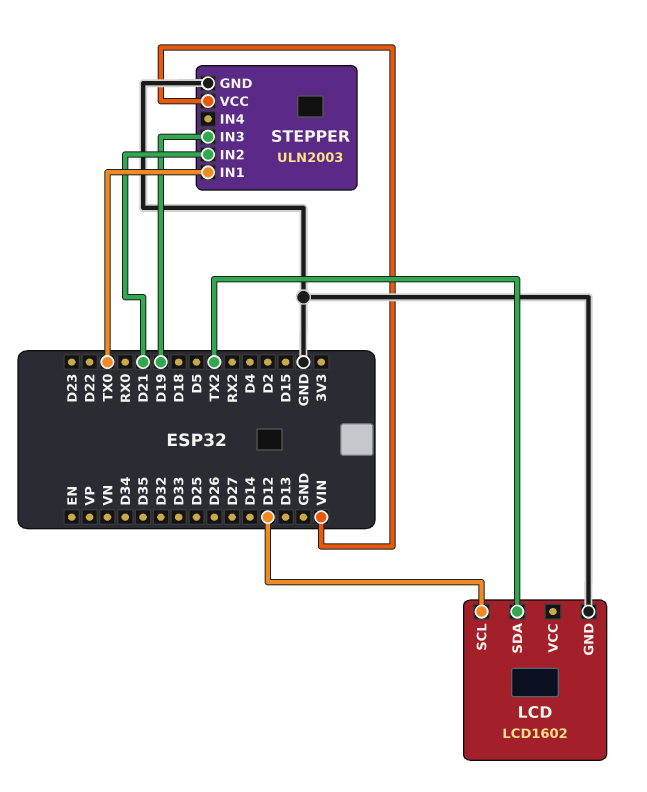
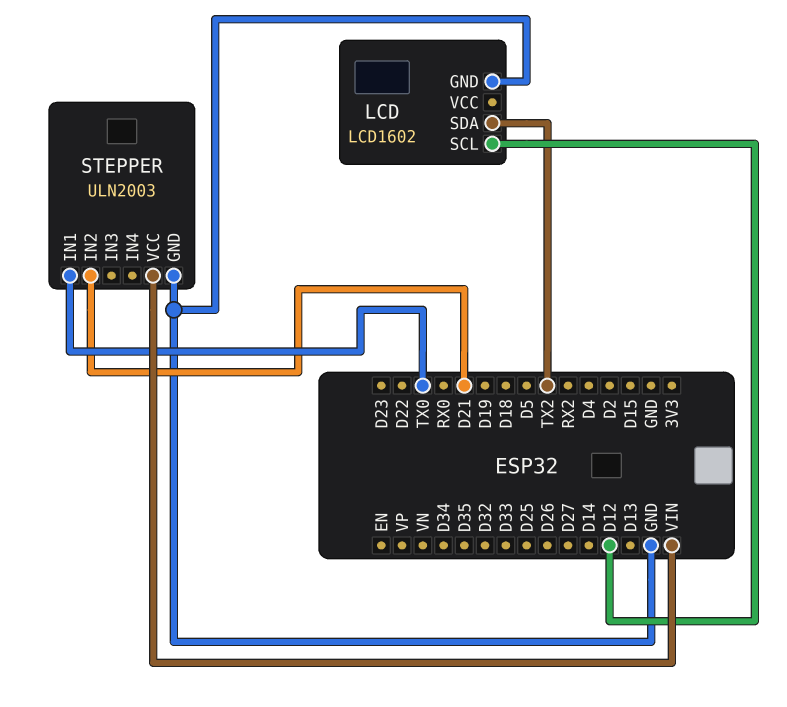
STEPPER pin IN3: D19 -> none

